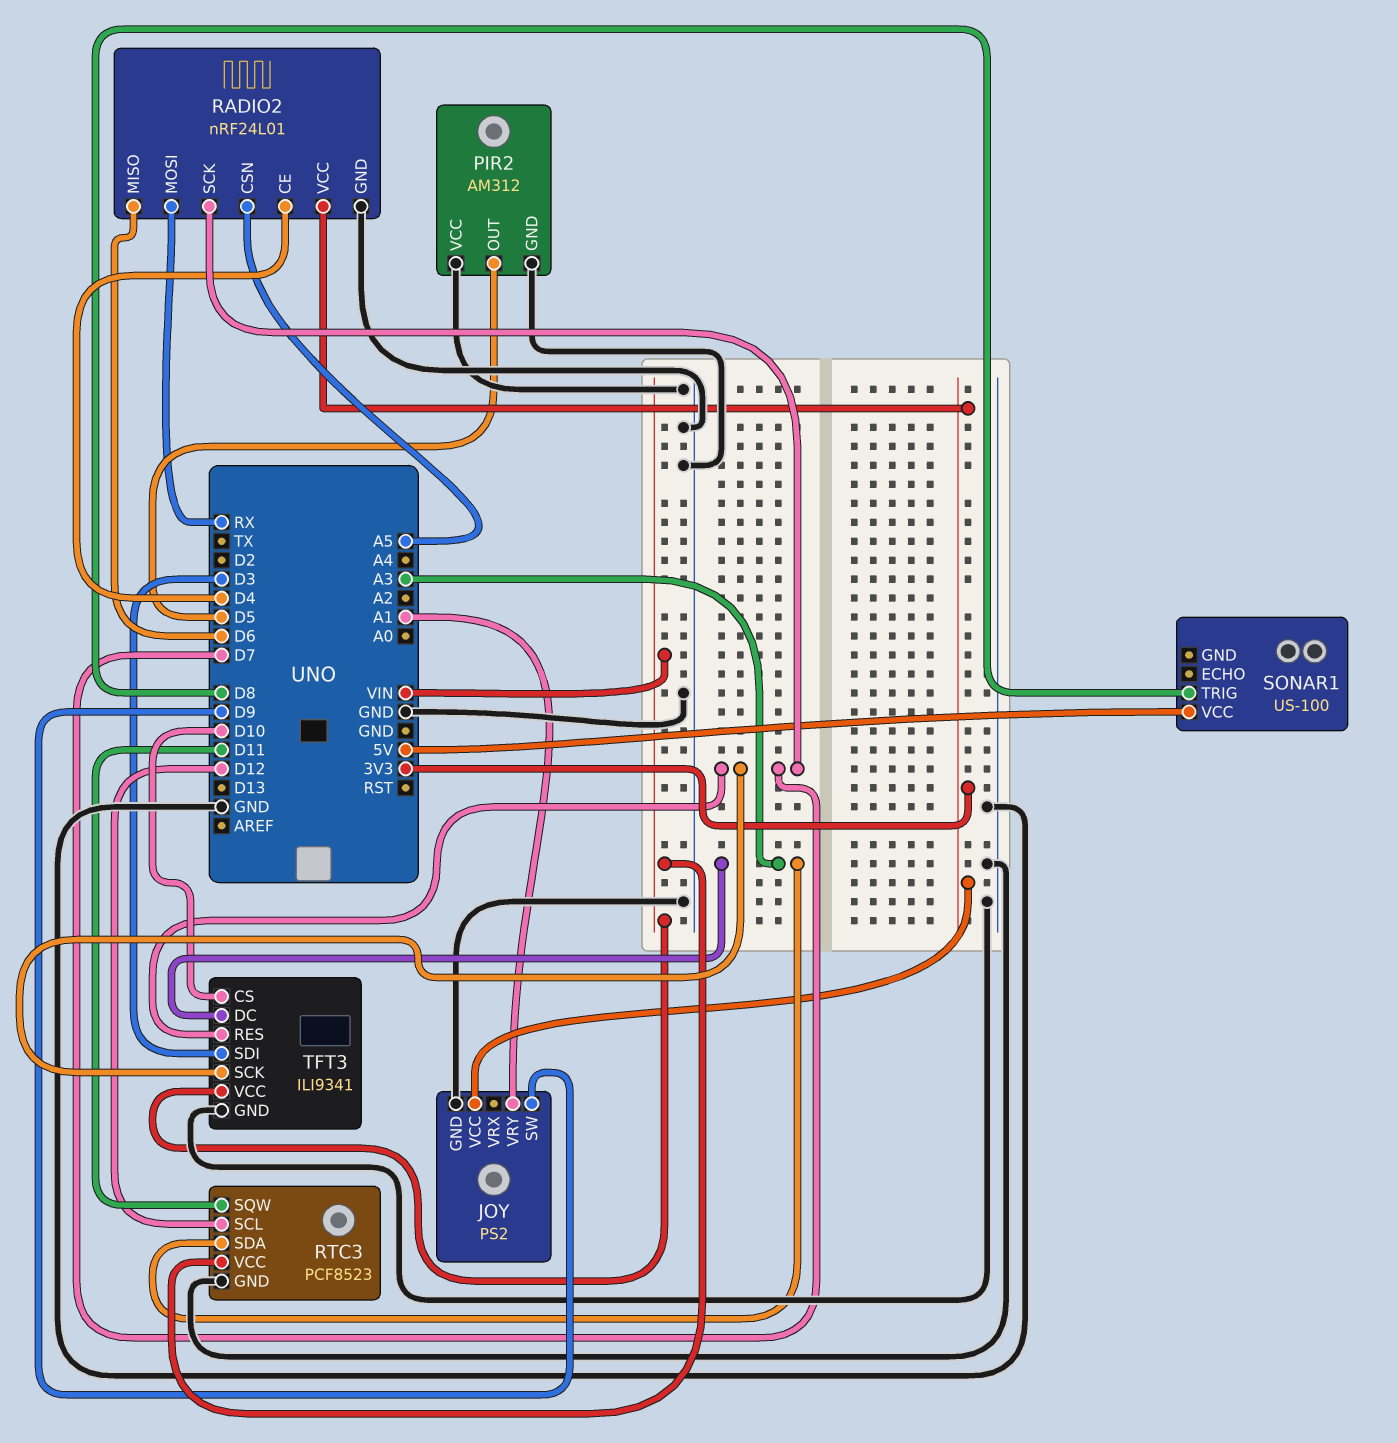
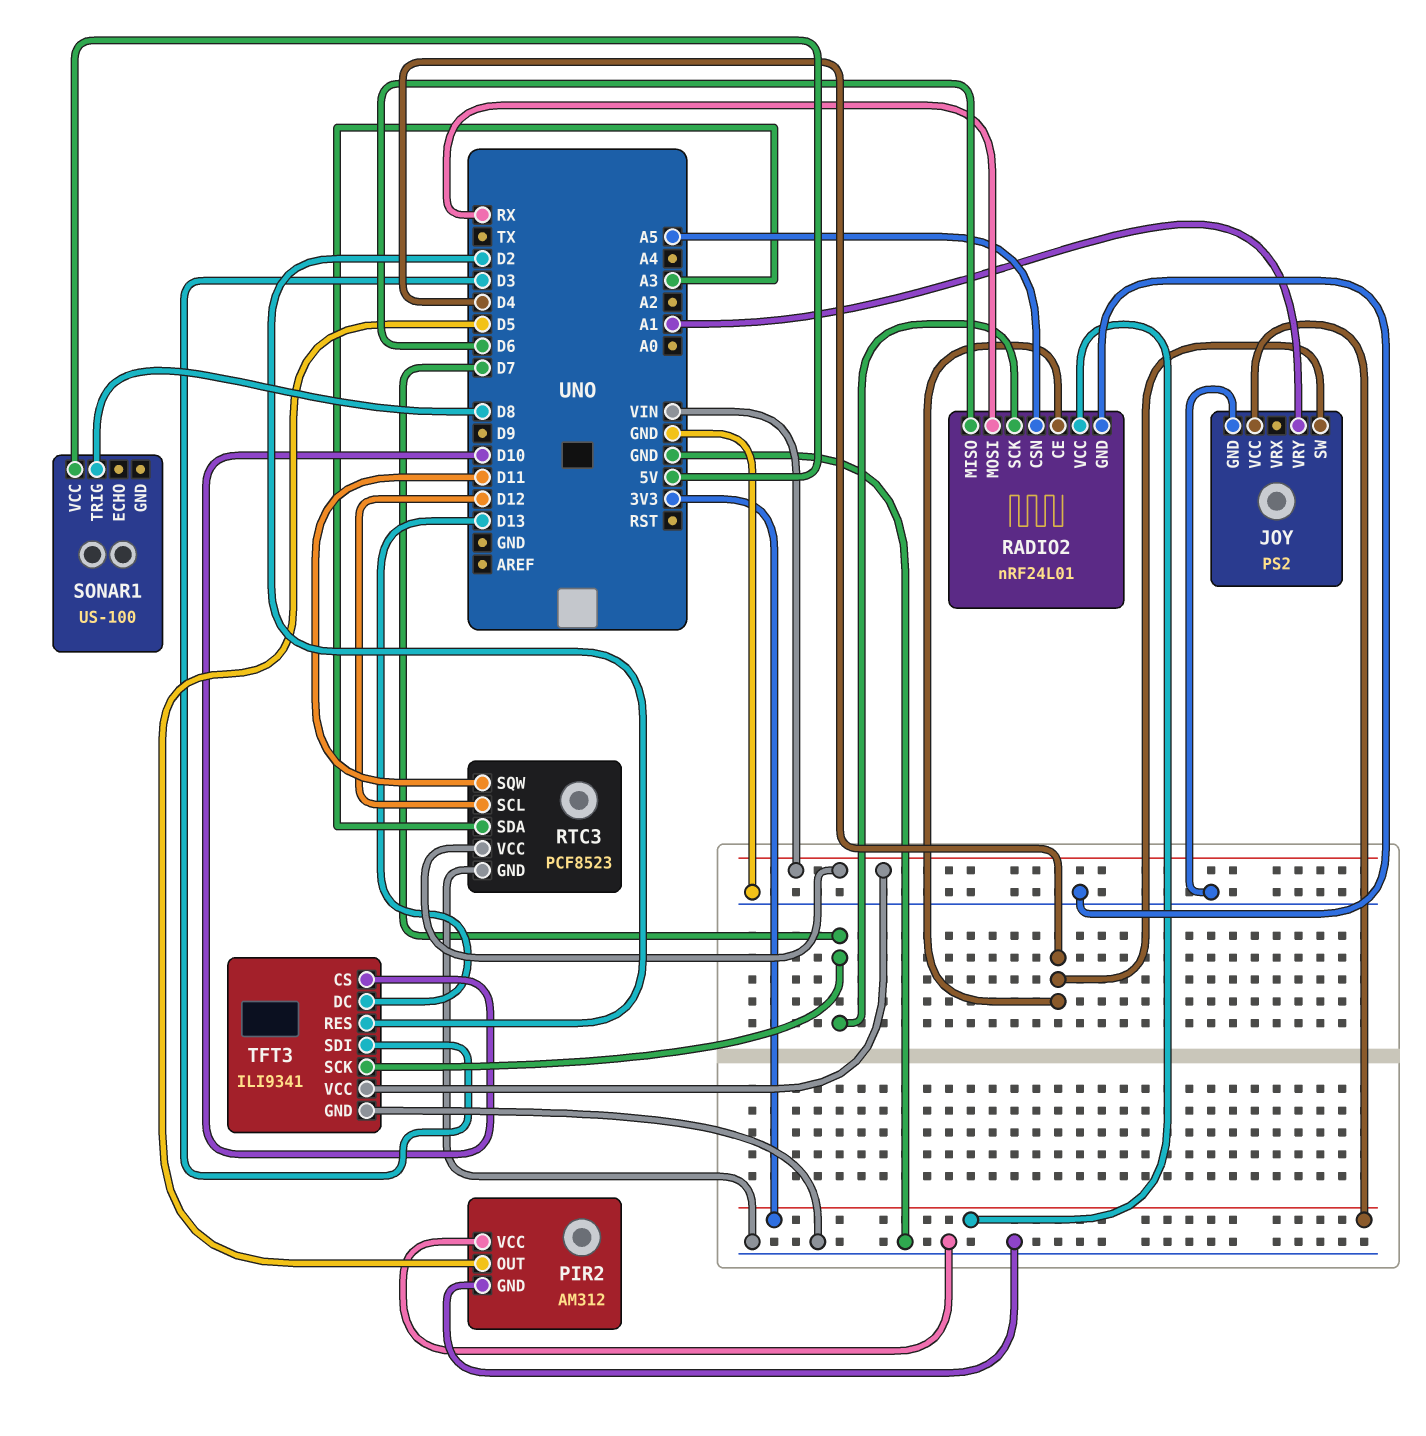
JOY pin SW: D9 -> D4
TFT3 pin DC: A3 -> D13
TFT3 pin RES: D7 -> D2

